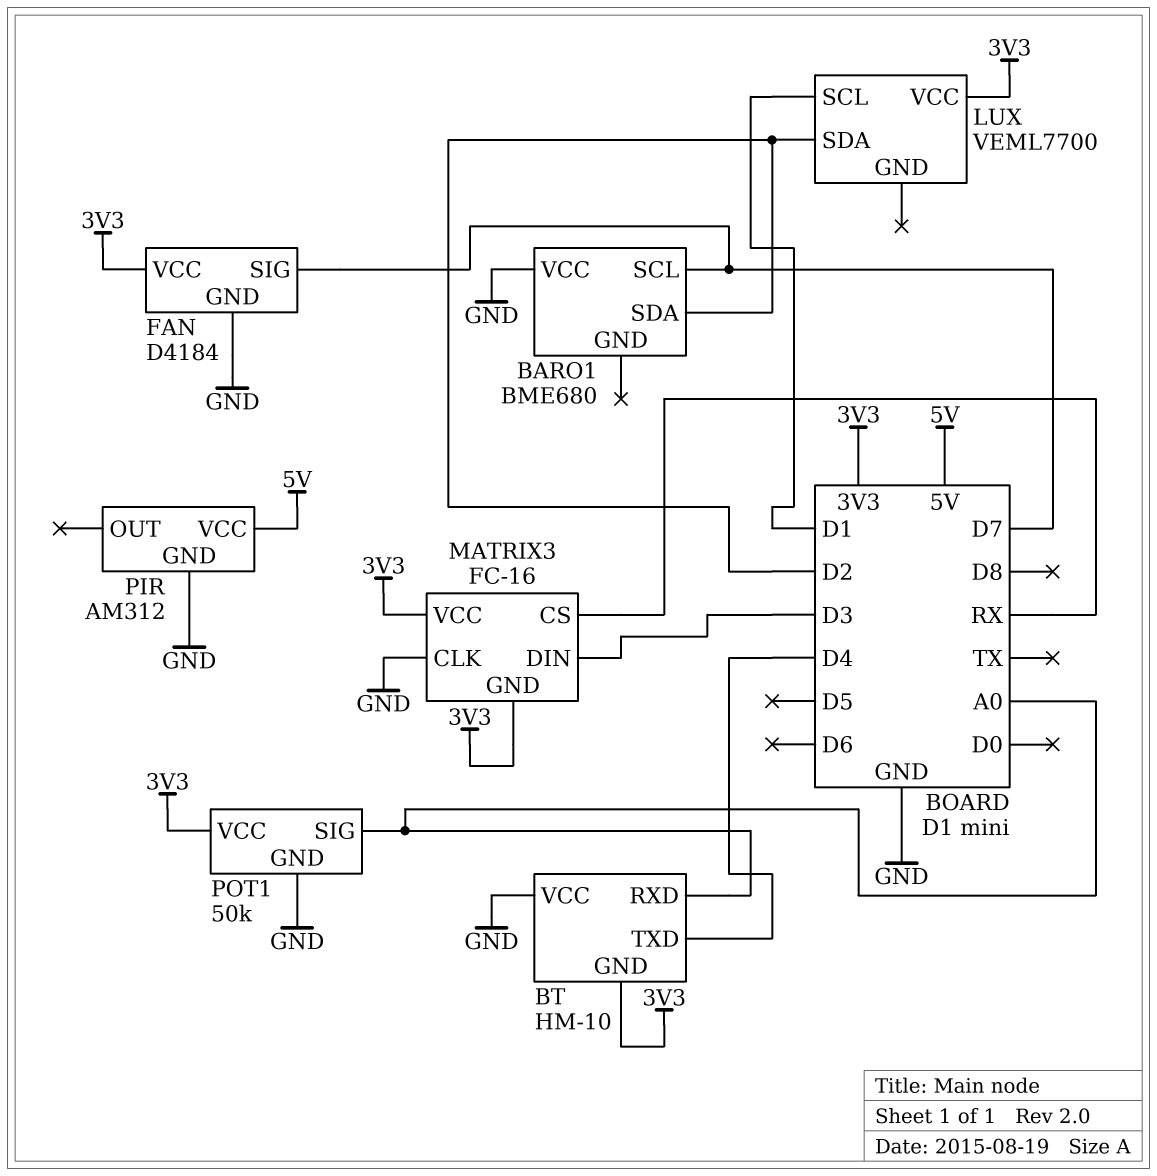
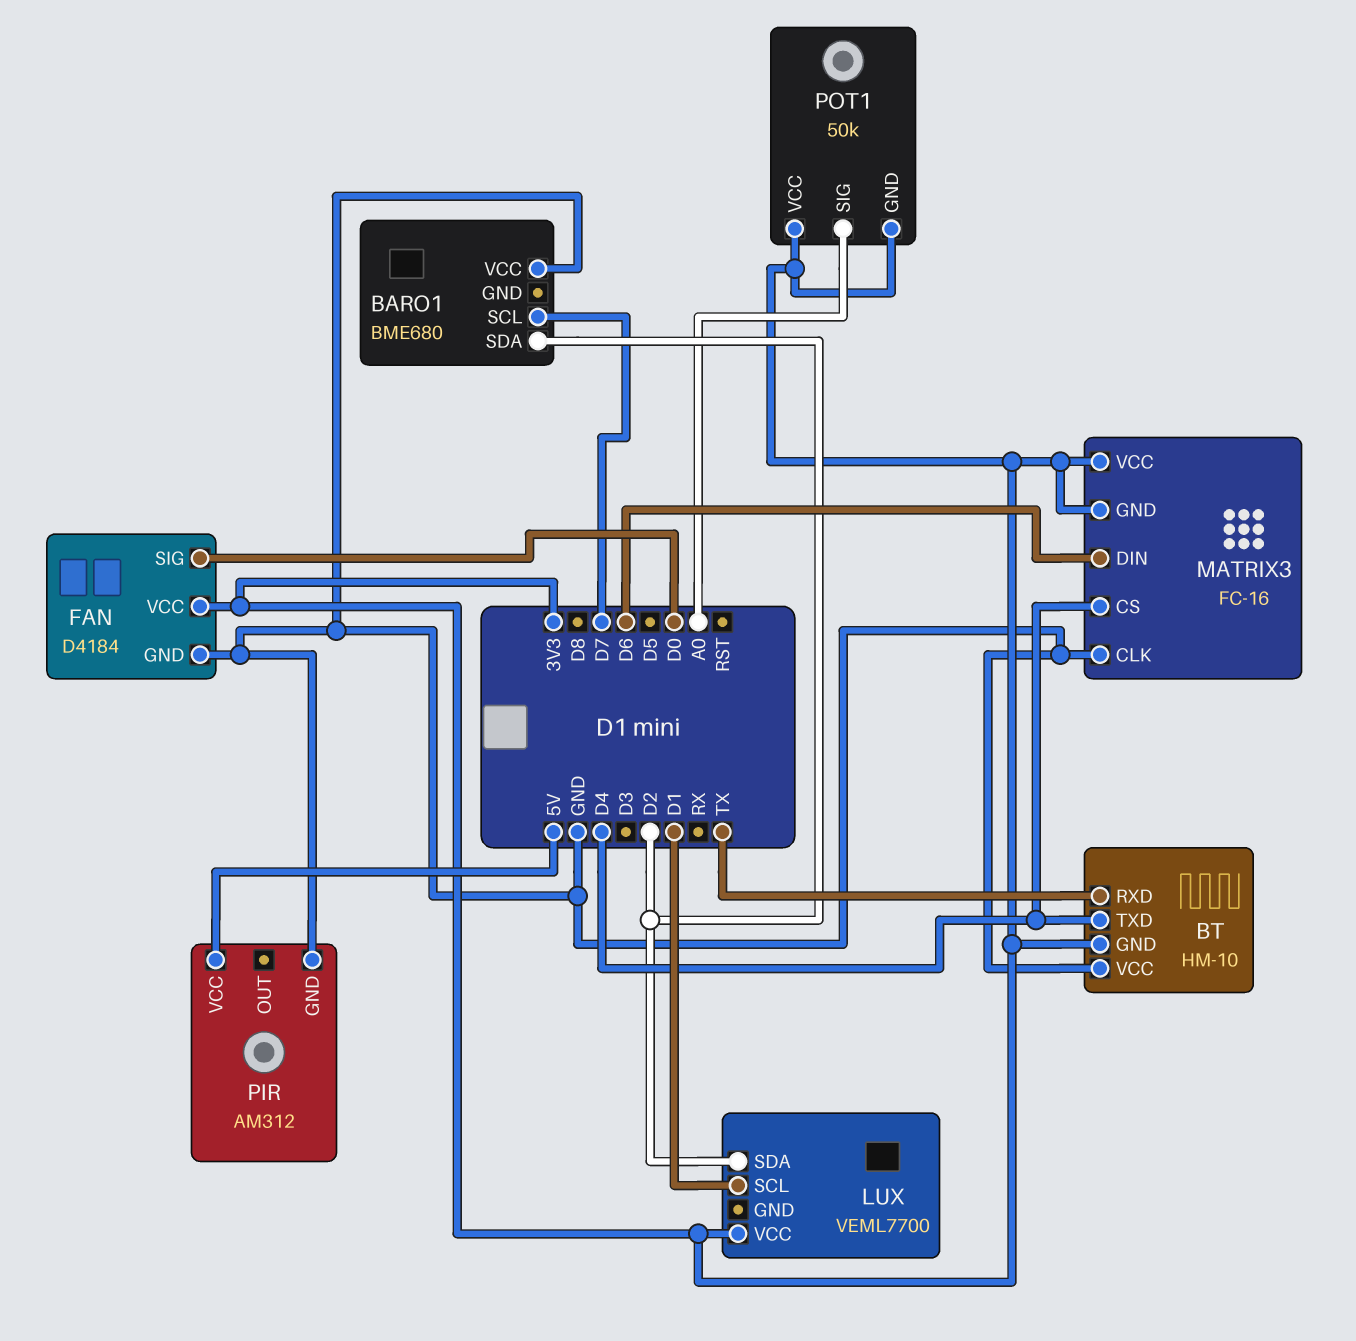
BT pin RXD: A0 -> TX
FAN pin SIG: D7 -> D0
MATRIX3 pin CS: RX -> D4
MATRIX3 pin DIN: D3 -> D6
POT1 pin GND: GND -> 3V3

